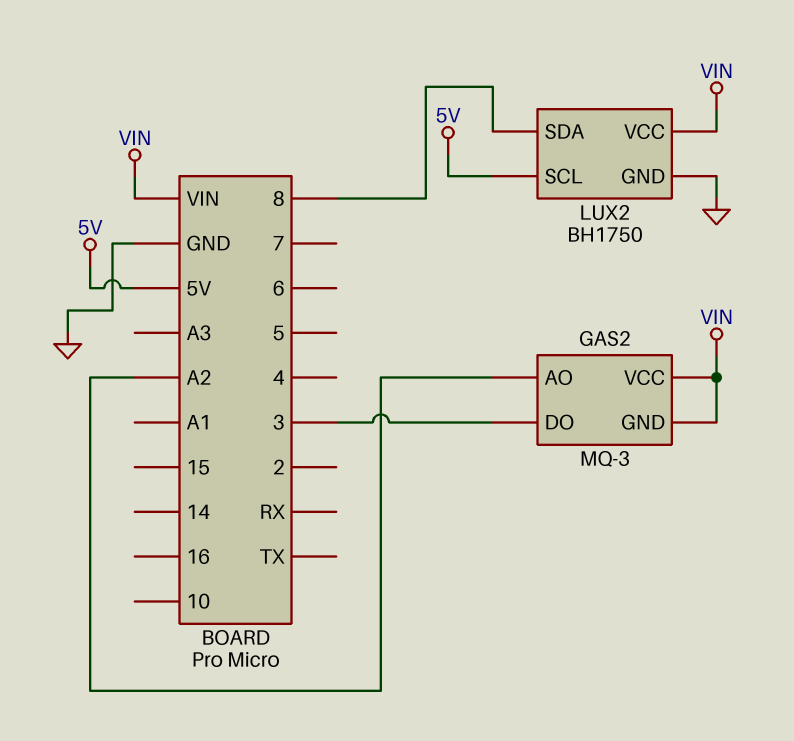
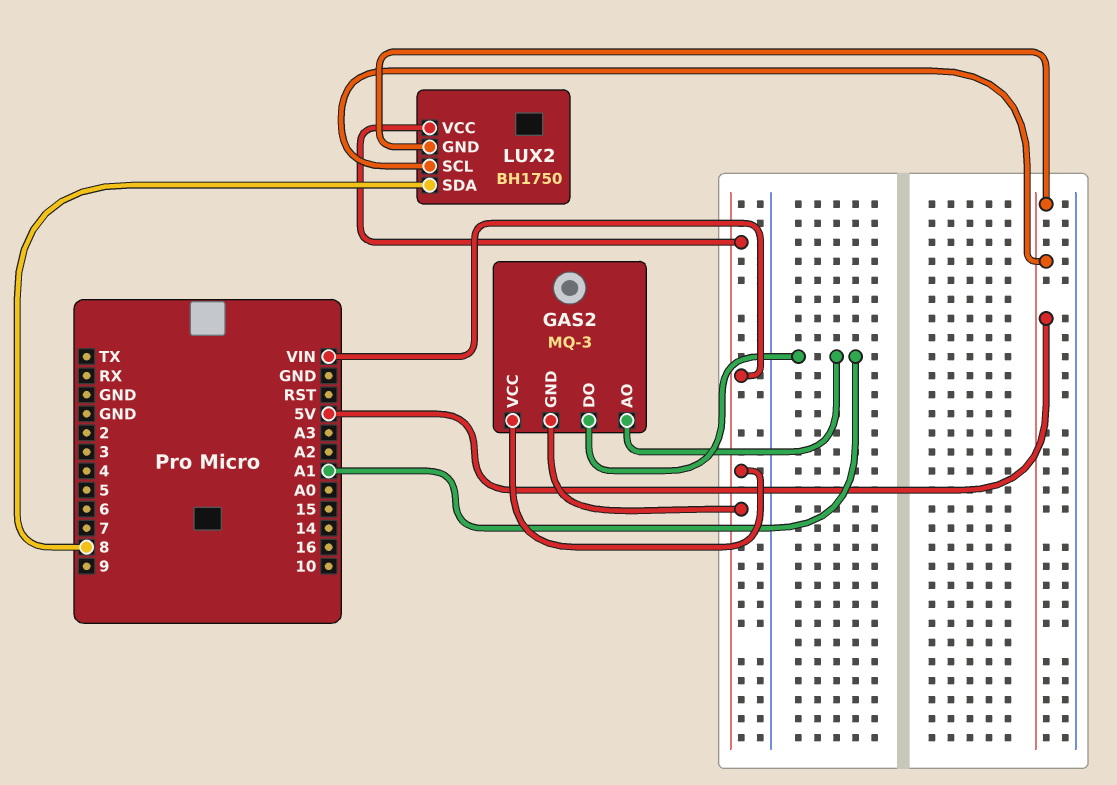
GAS2 pin AO: A2 -> A1
GAS2 pin DO: 3 -> A1
LUX2 pin GND: GND -> 5V

